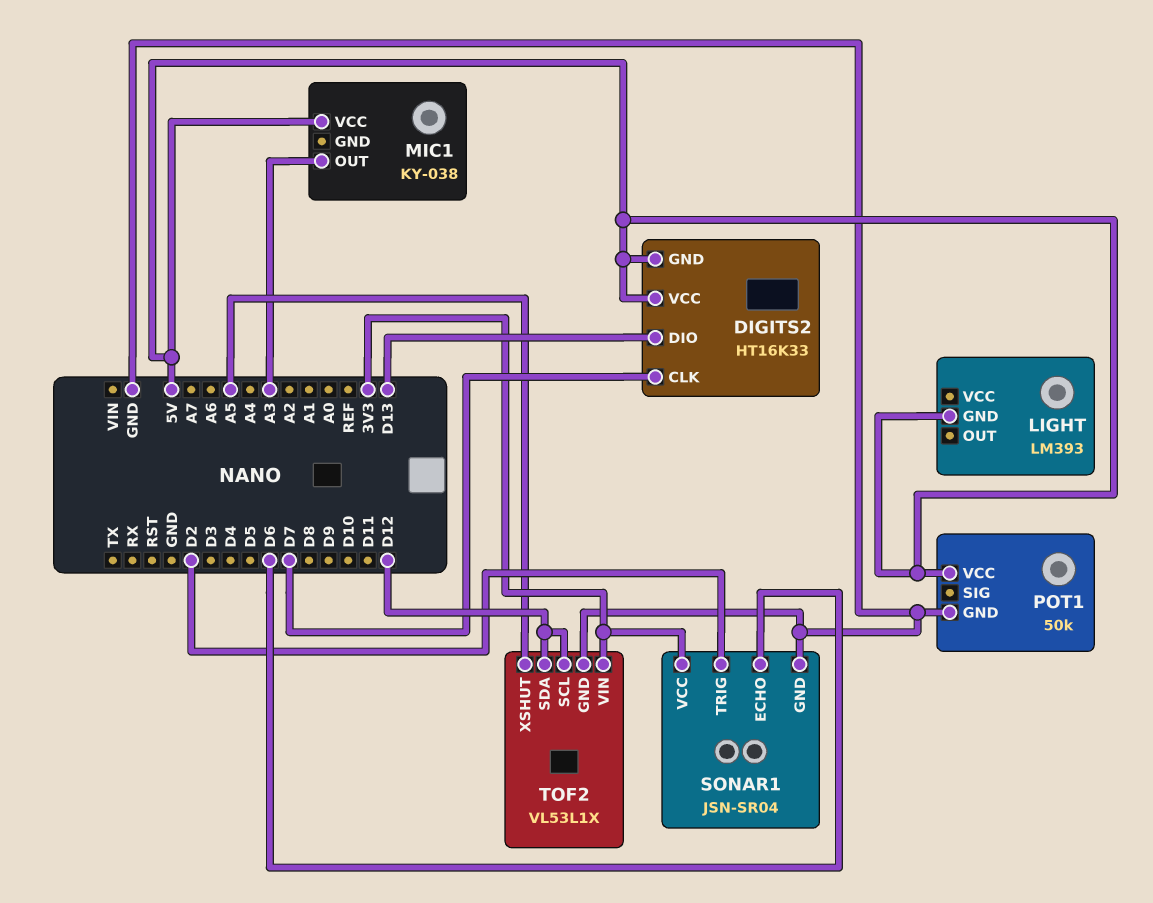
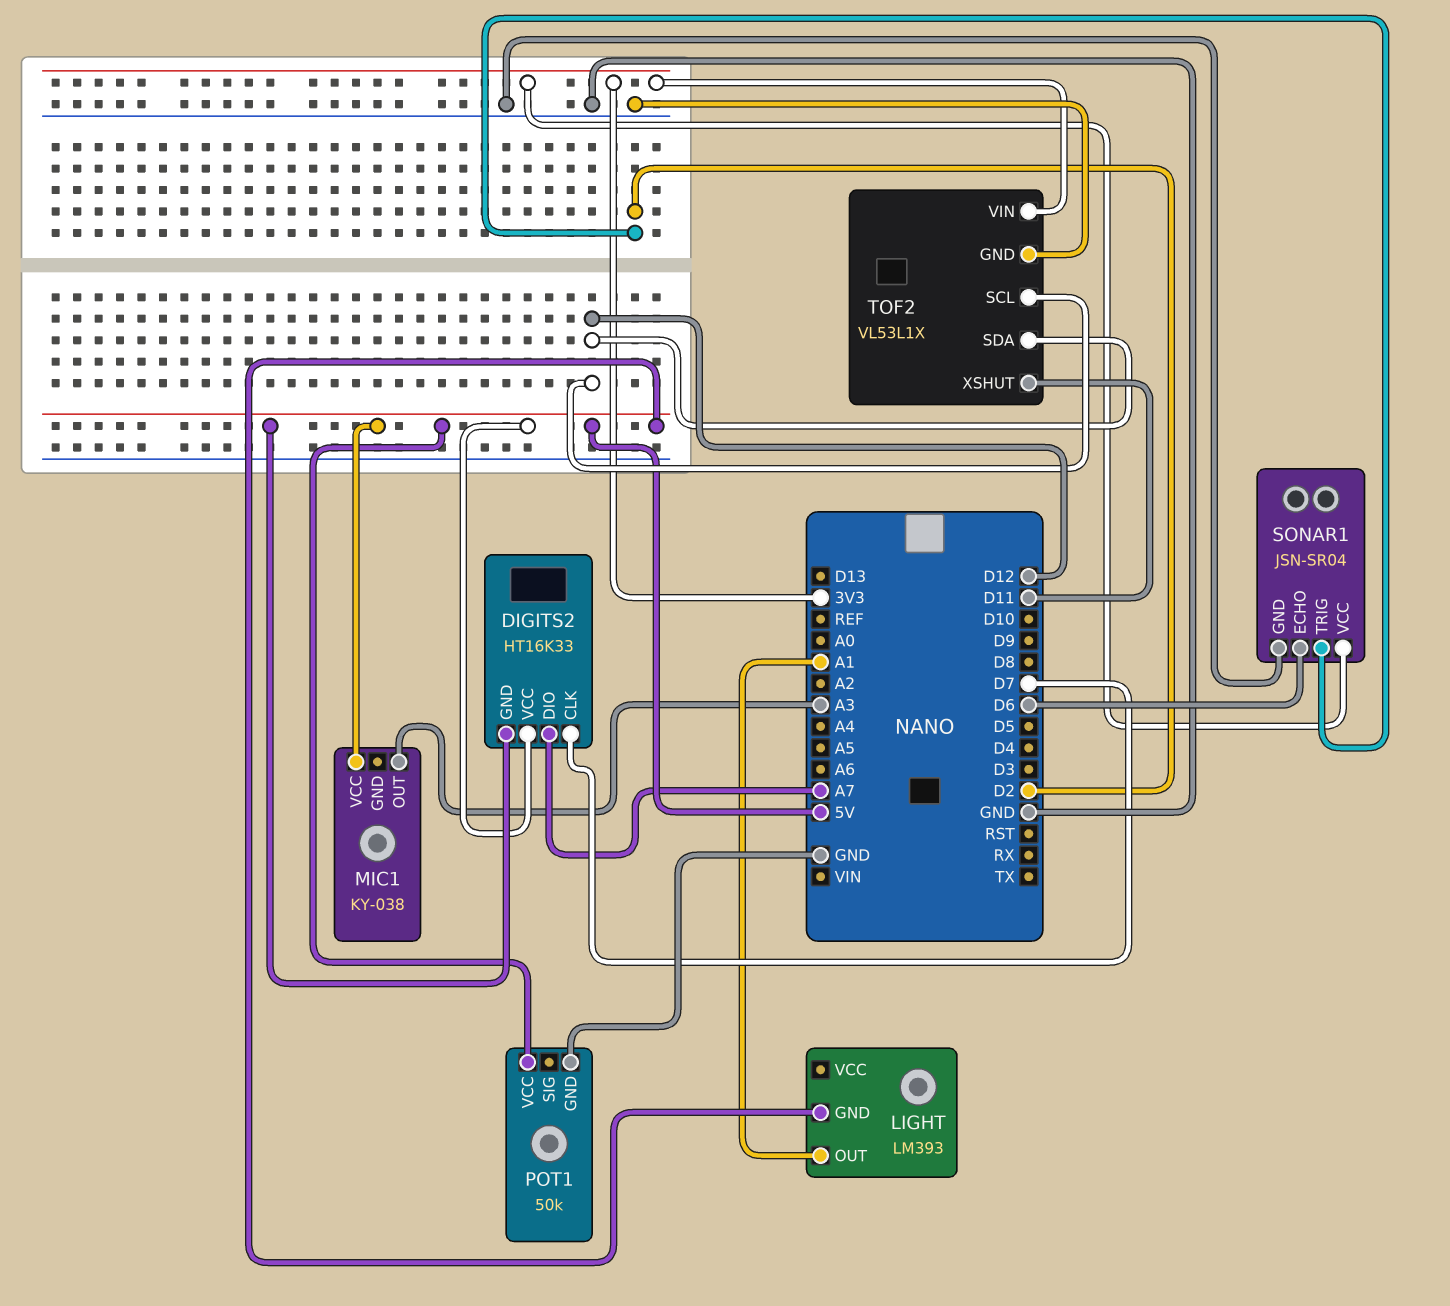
DIGITS2 pin DIO: D13 -> A7
LIGHT pin OUT: none -> A1
TOF2 pin XSHUT: A5 -> D11

